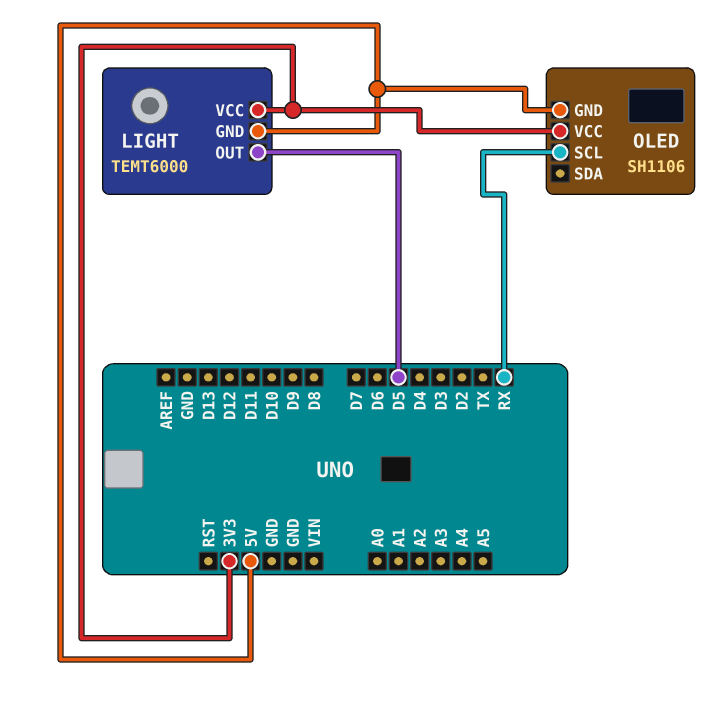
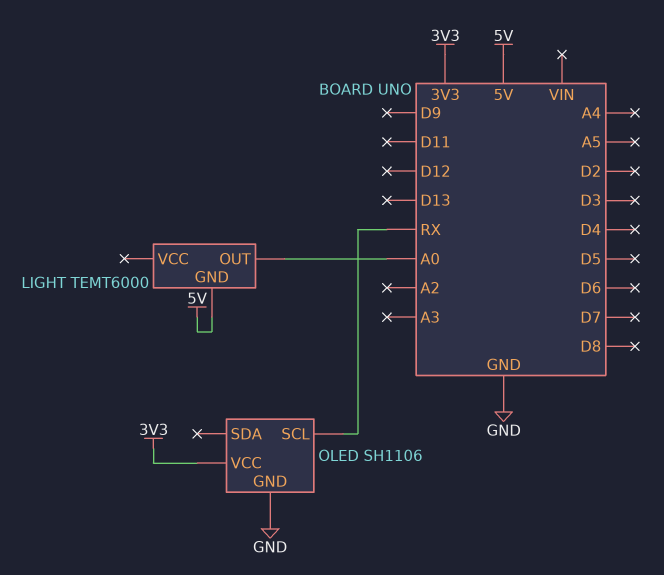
LIGHT pin OUT: D5 -> A0
LIGHT pin VCC: 3V3 -> none
OLED pin GND: 5V -> GND

